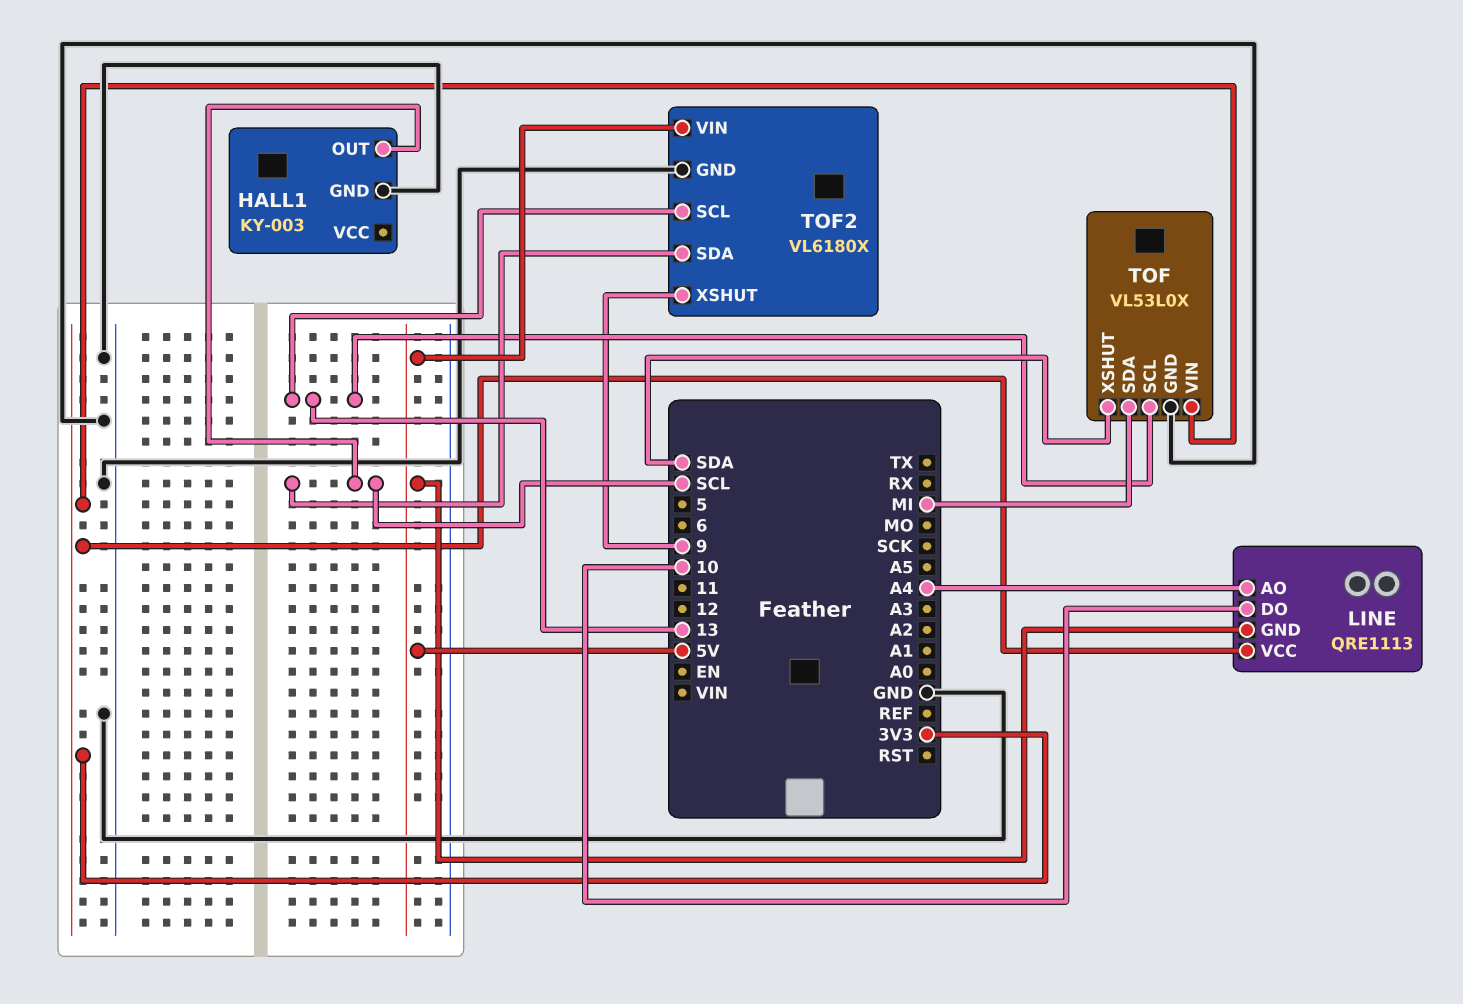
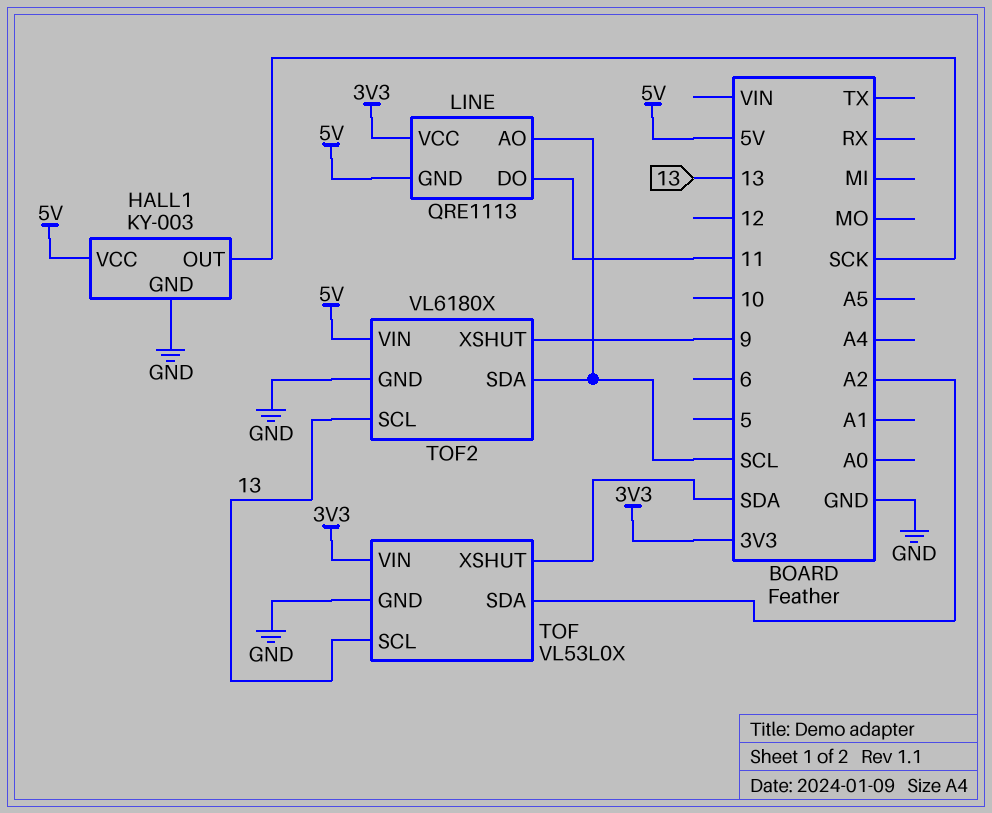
HALL1 pin OUT: SCL -> SCK
HALL1 pin VCC: none -> 5V
LINE pin AO: A4 -> SCL
LINE pin DO: 10 -> 11
TOF pin SDA: MI -> A2

